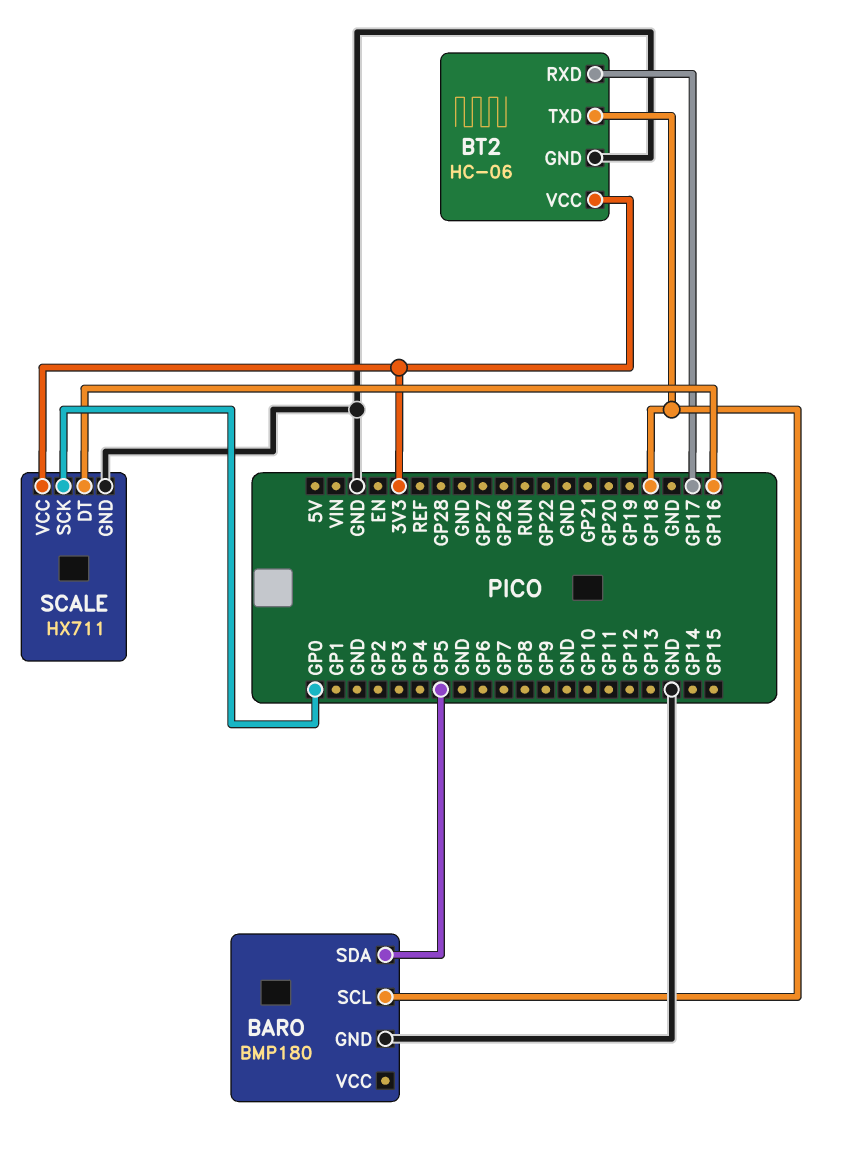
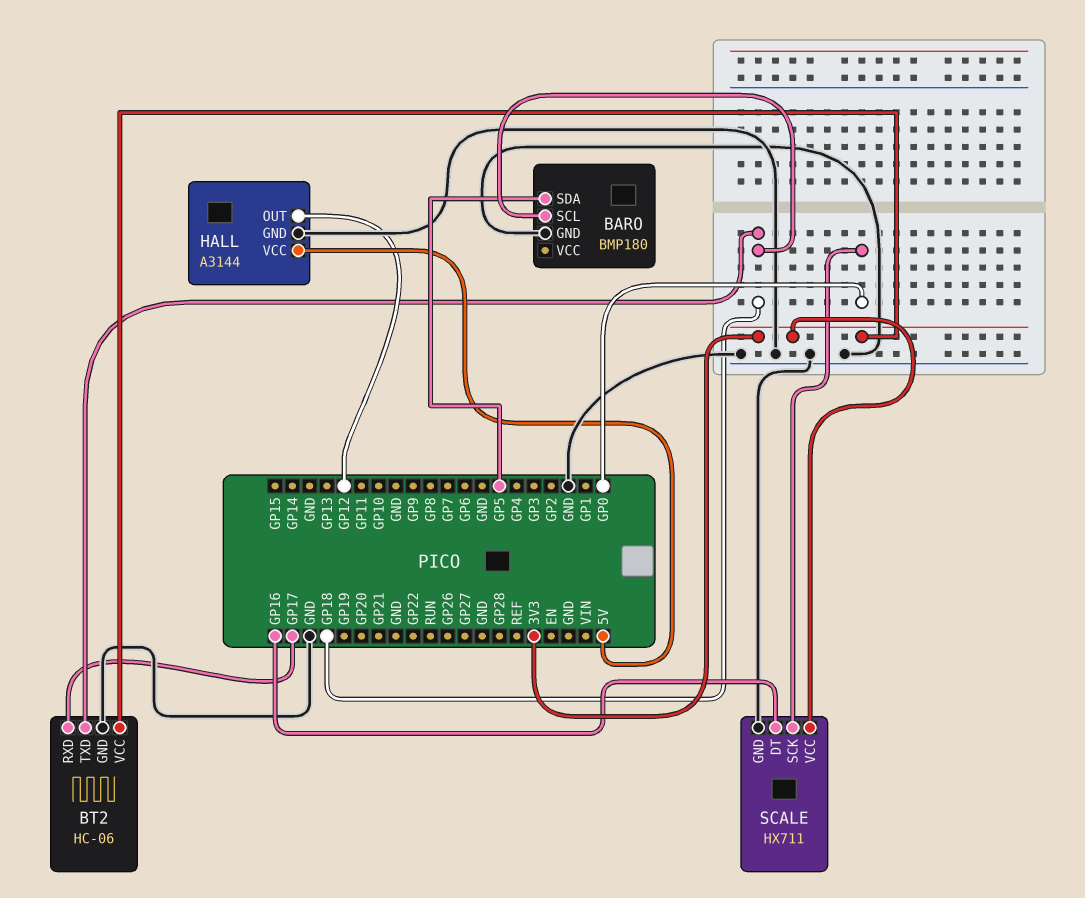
HALL: none -> A3144
HALL pin GND: none -> GND
HALL pin OUT: none -> GP12
HALL pin VCC: none -> 5V

